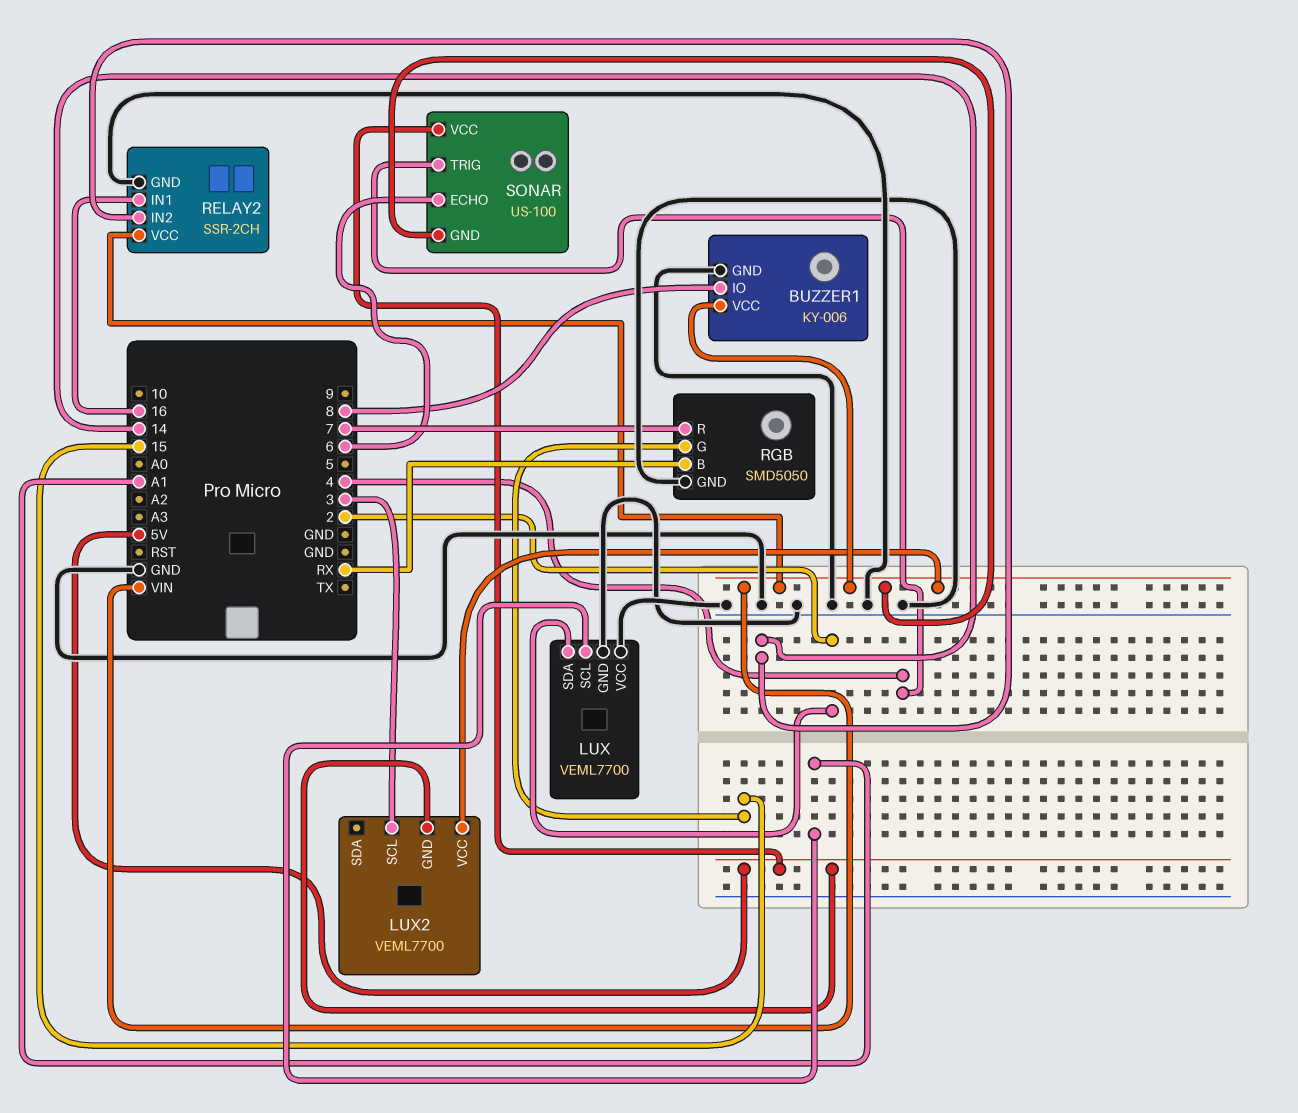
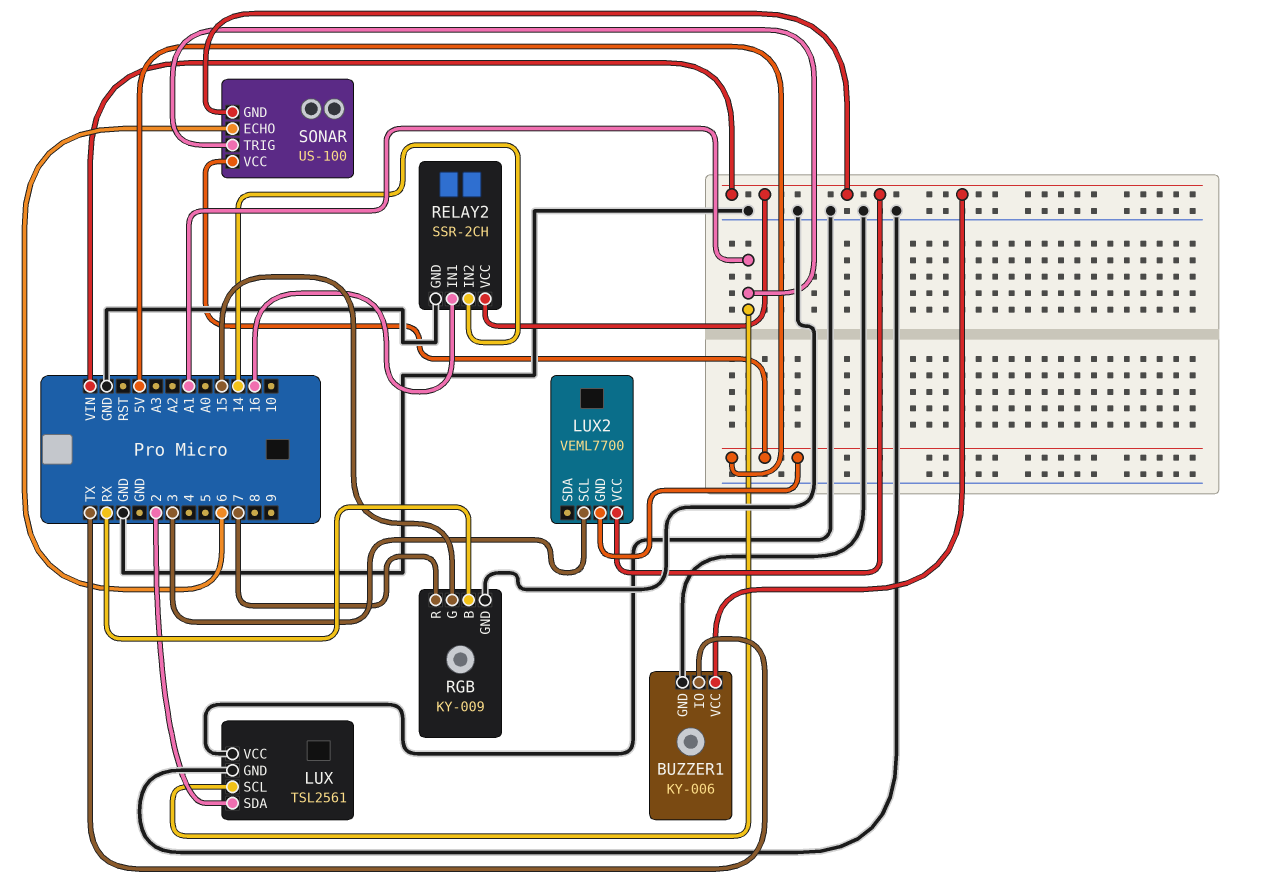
BUZZER1 pin IO: 8 -> TX
LUX: VEML7700 -> TSL2561
RGB: SMD5050 -> KY-009
SONAR pin TRIG: 4 -> A1

